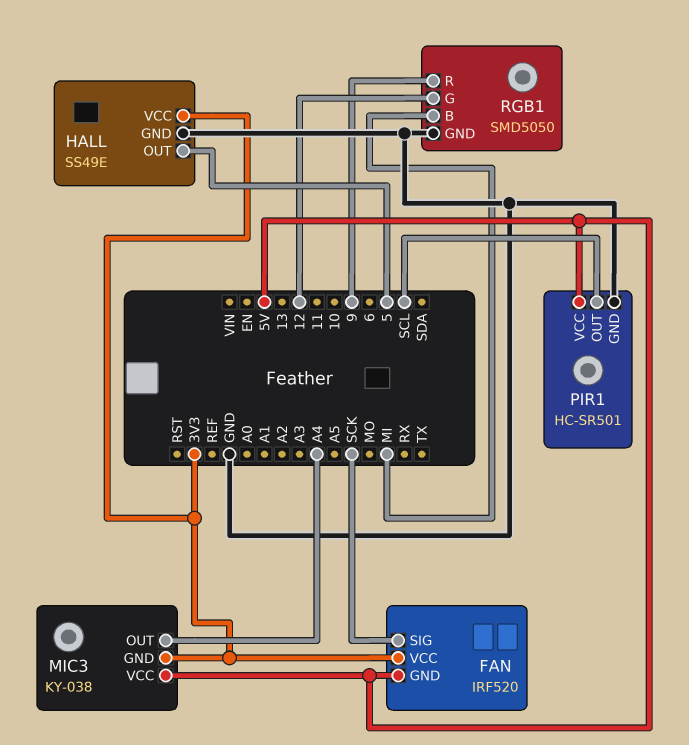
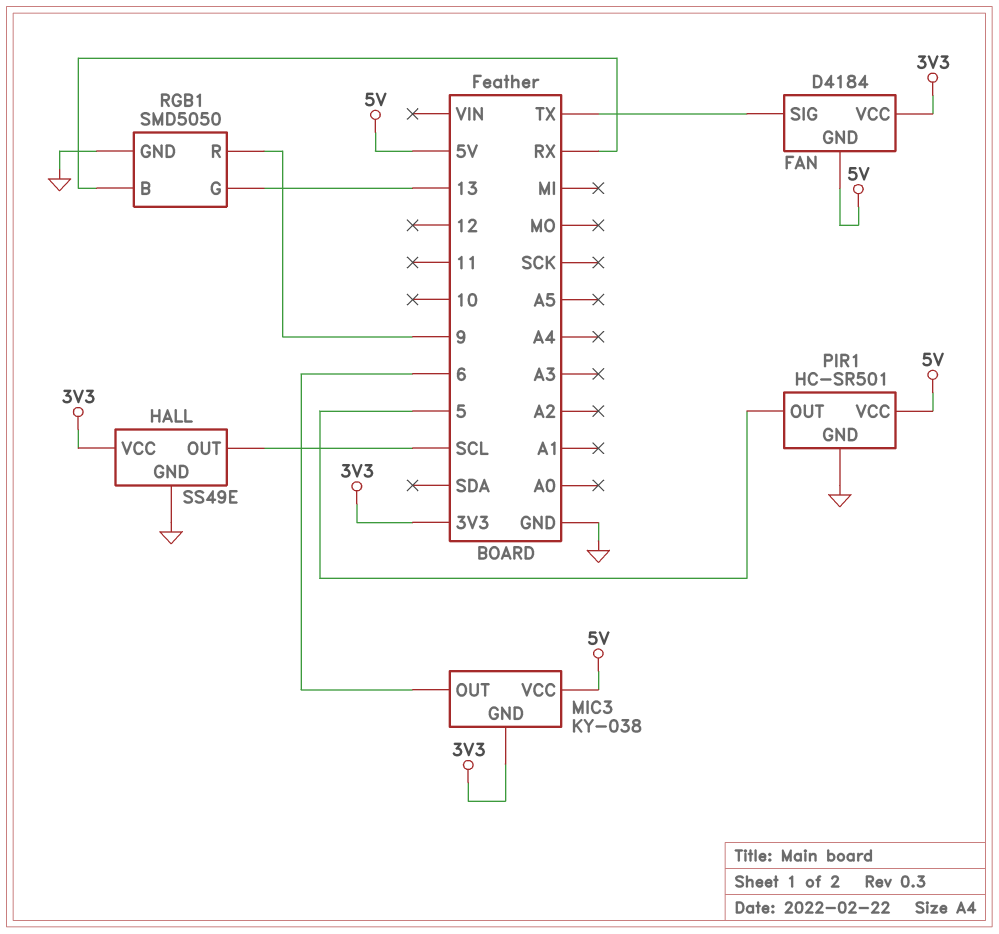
FAN: IRF520 -> D4184
FAN pin SIG: SCK -> TX
HALL pin OUT: 5 -> SCL
MIC3 pin OUT: A4 -> 6
PIR1 pin OUT: SCL -> 5
RGB1 pin B: MI -> RX
RGB1 pin G: 12 -> 13

